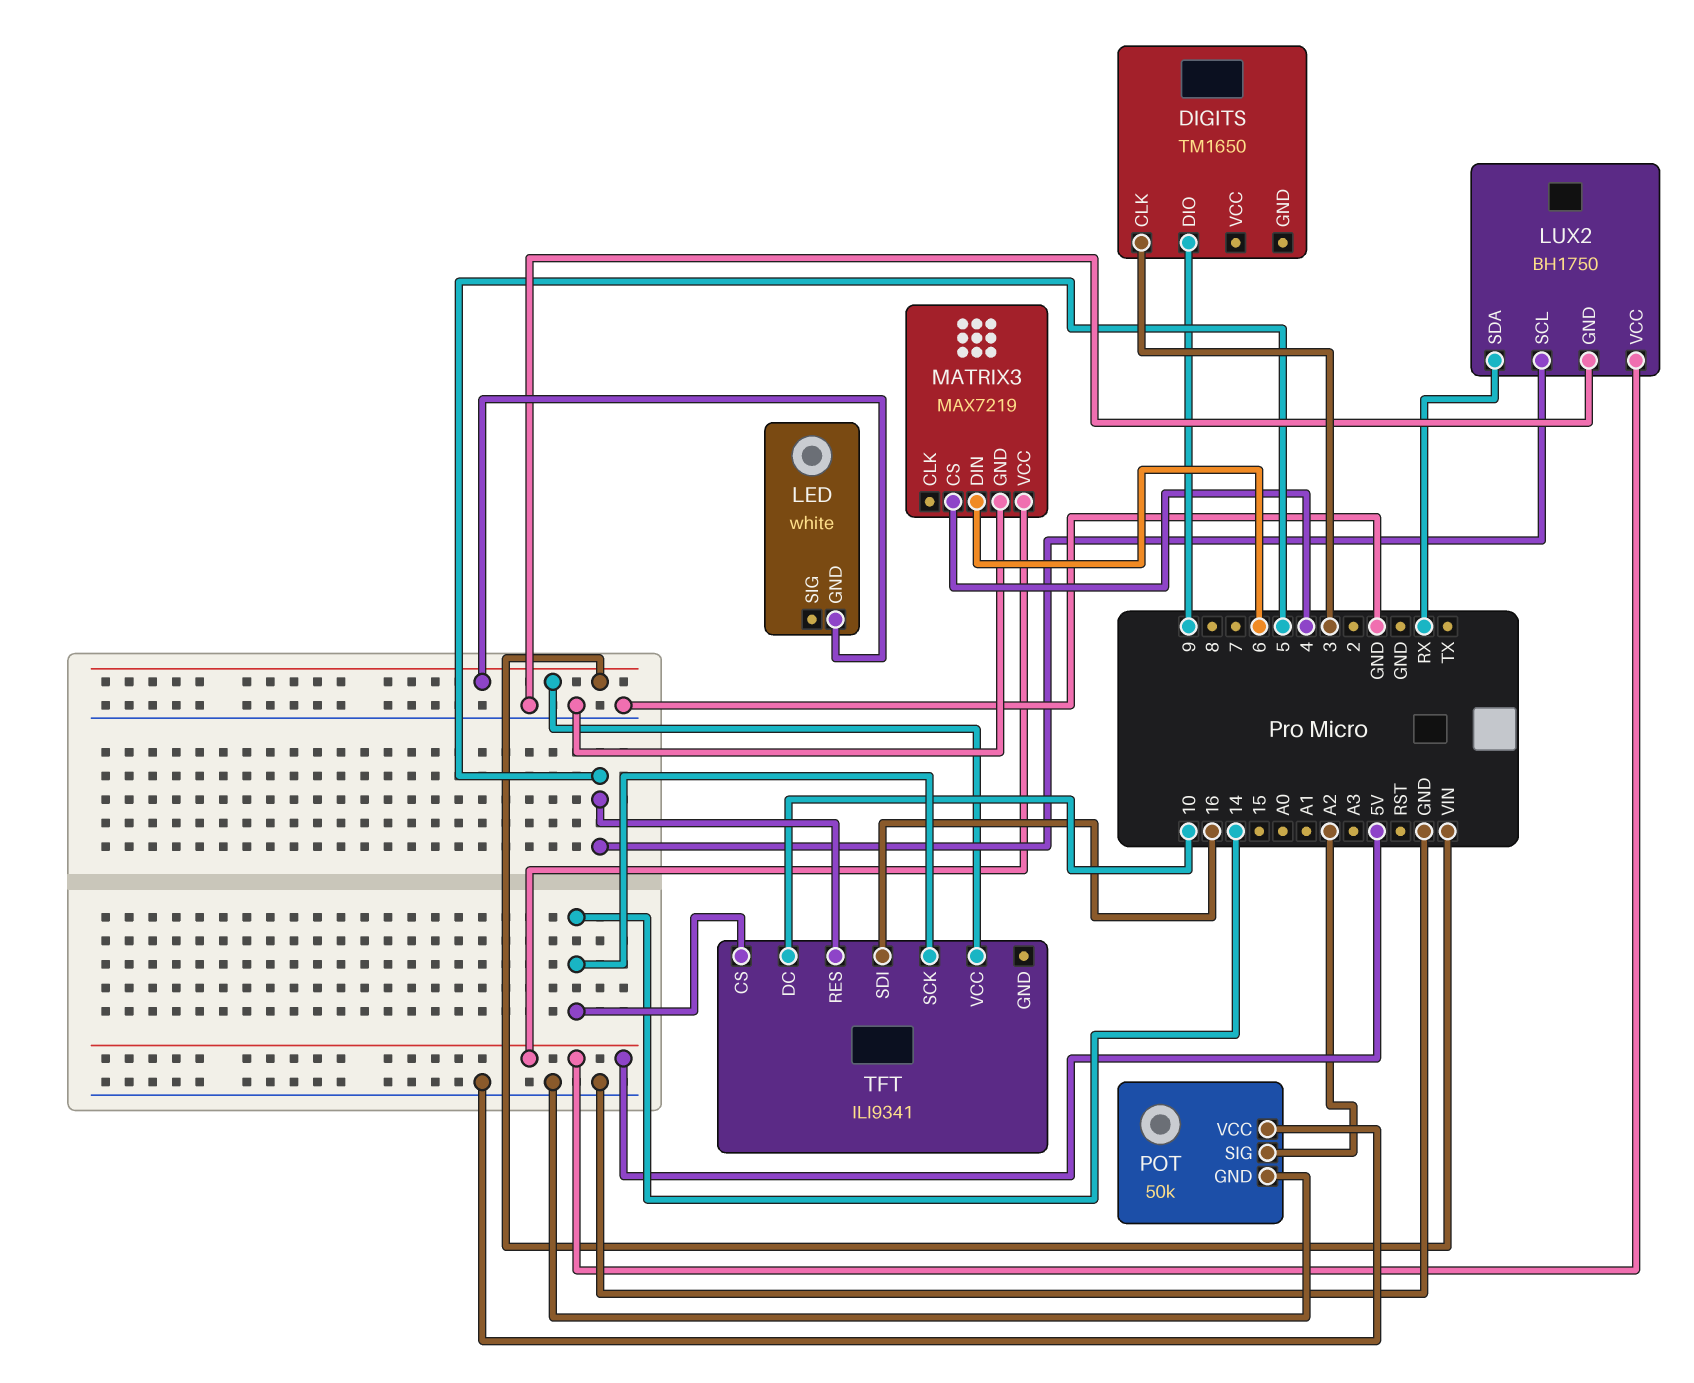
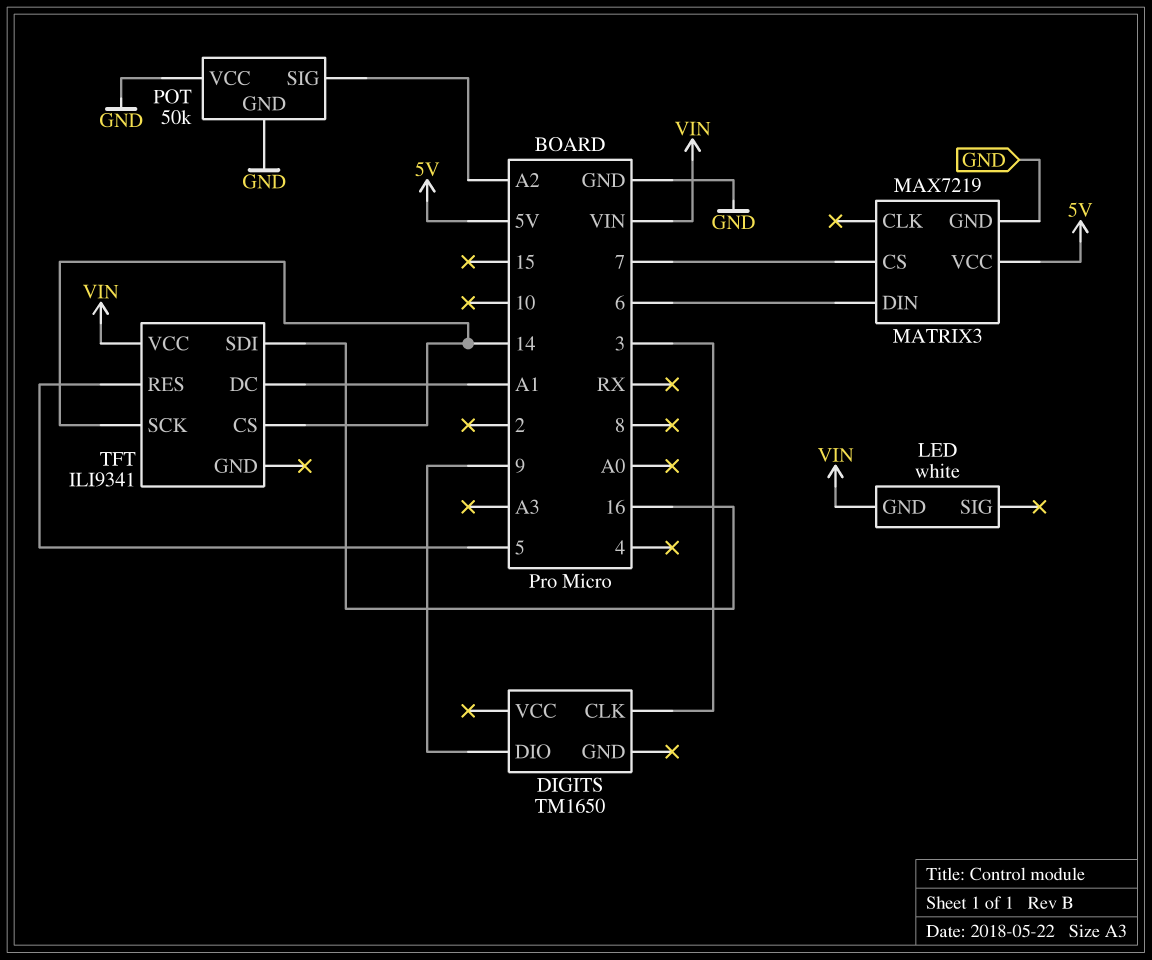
LUX2: BH1750 -> none
LUX2 pin GND: GND -> none
LUX2 pin SCL: 5 -> none
LUX2 pin SDA: RX -> none
LUX2 pin VCC: 5V -> none
MATRIX3 pin CS: 4 -> 7
TFT pin DC: 10 -> A1

